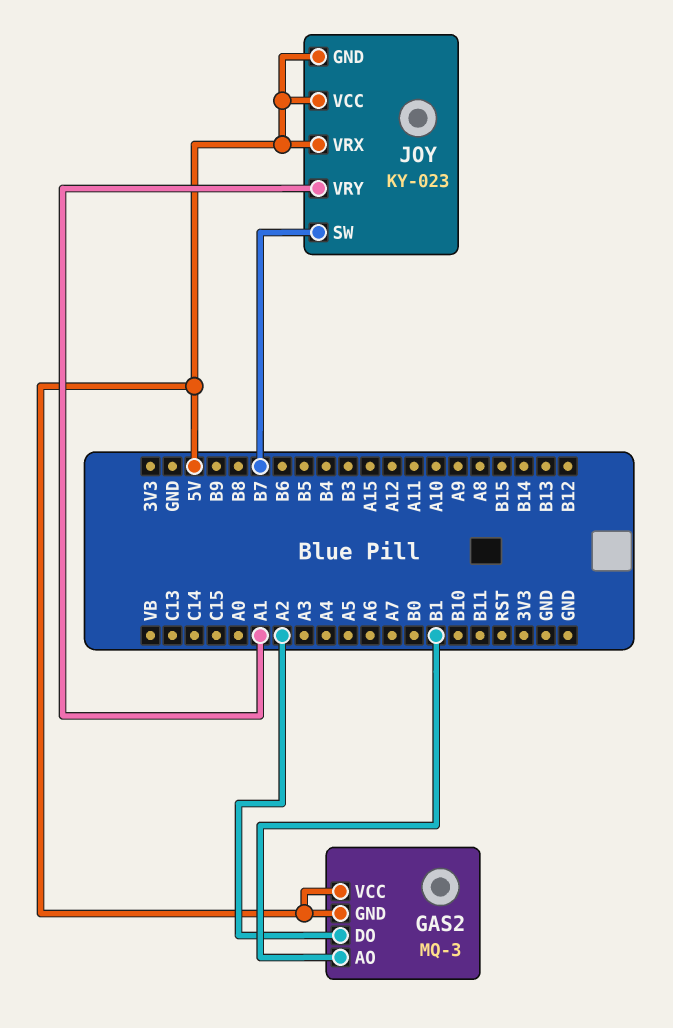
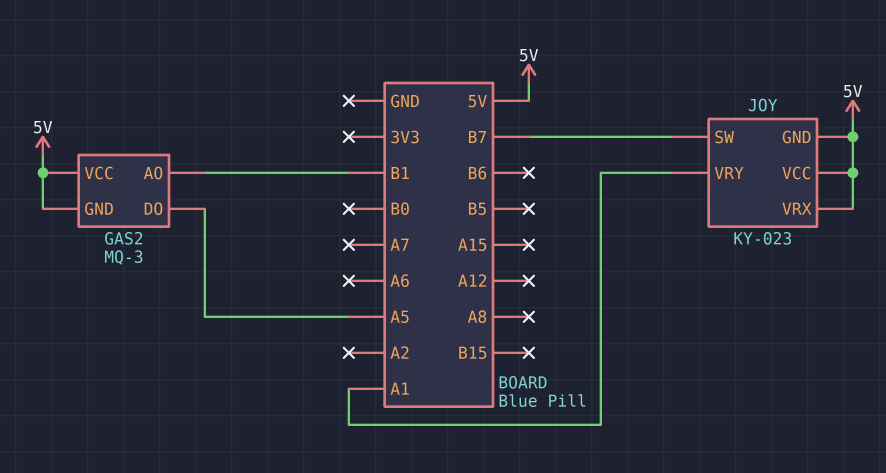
GAS2 pin DO: A2 -> A5

